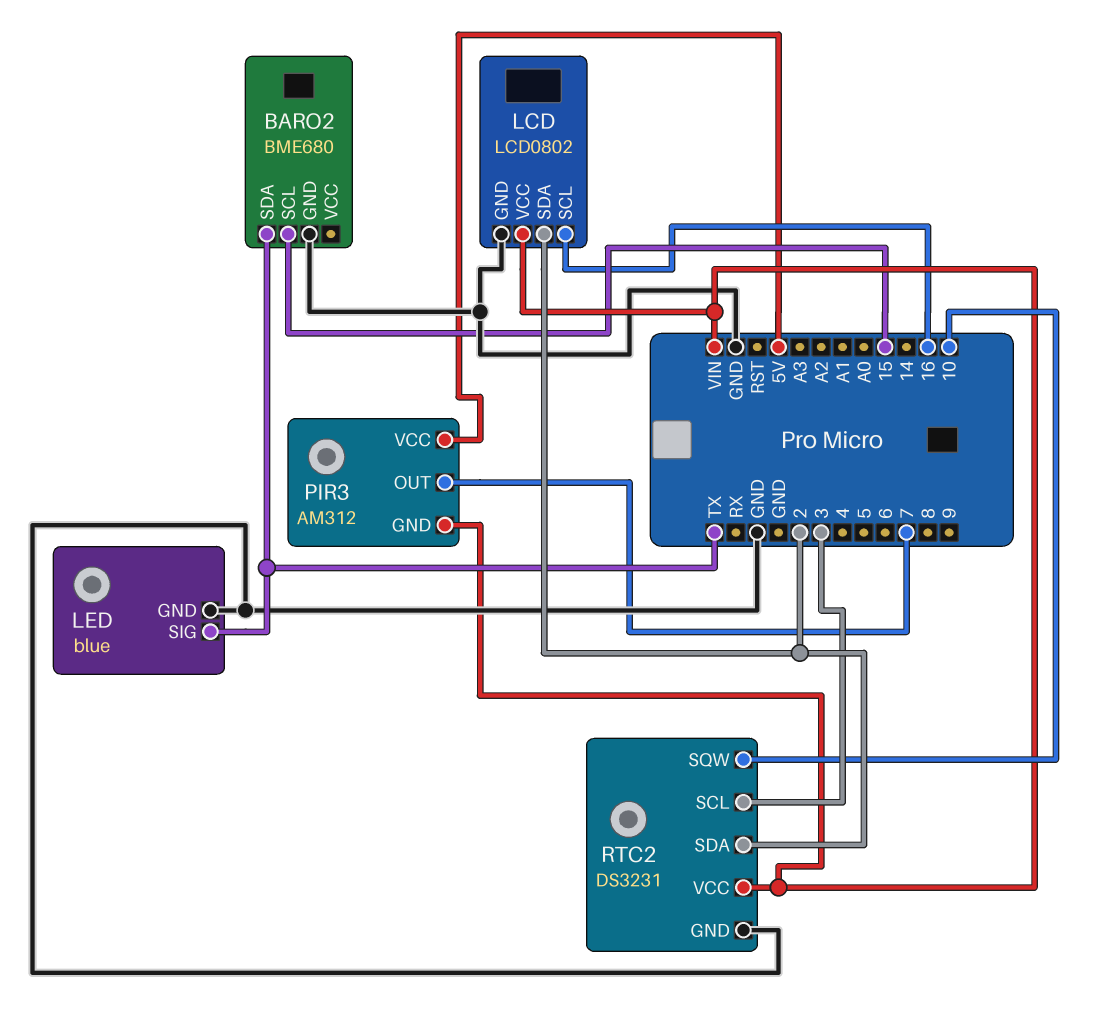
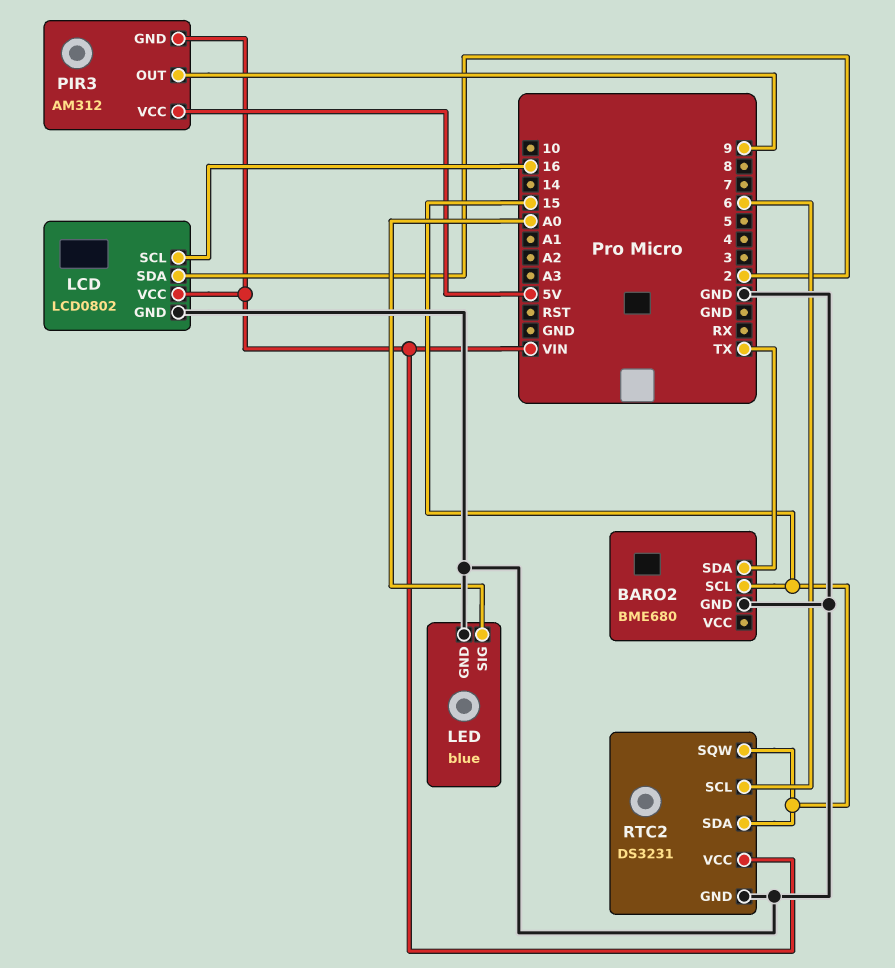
LED pin SIG: TX -> A0
PIR3 pin OUT: 7 -> 9
RTC2 pin SCL: 3 -> 6
RTC2 pin SDA: 2 -> 15
RTC2 pin SQW: 10 -> 15

